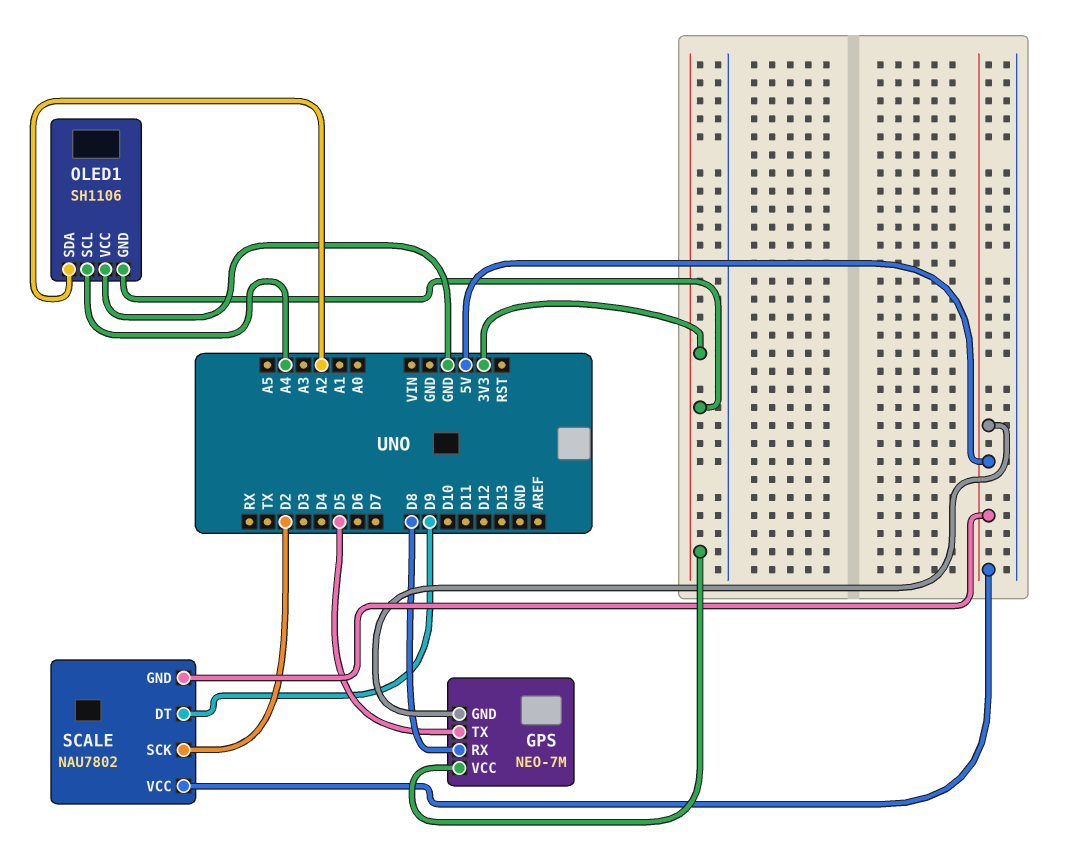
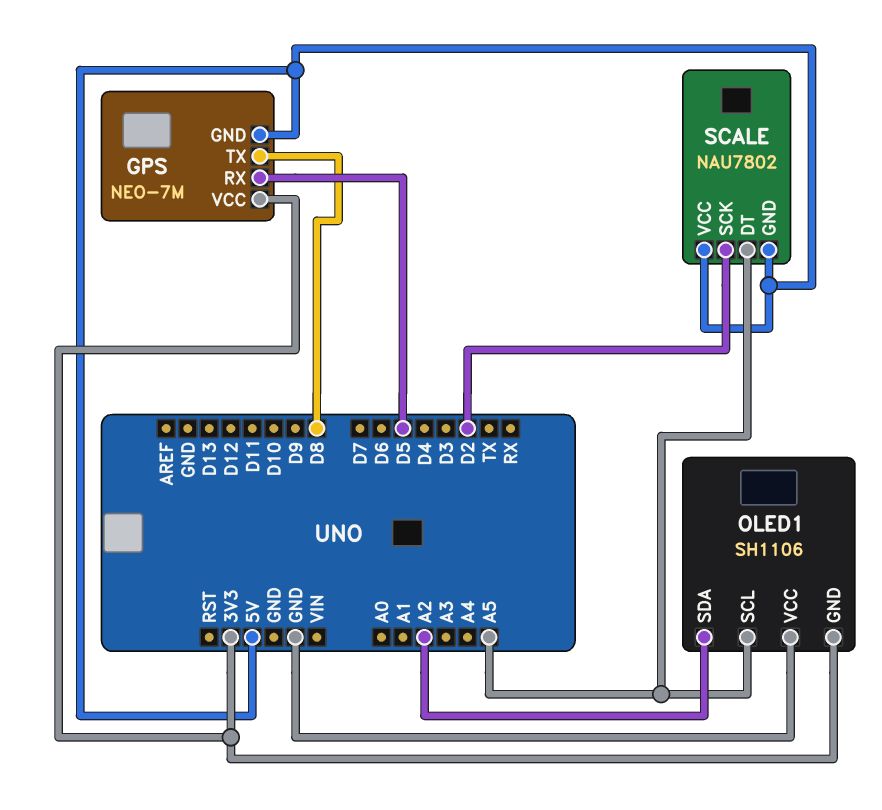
GPS pin RX: D8 -> D5
GPS pin TX: D5 -> D8
OLED1 pin SCL: A4 -> A5
SCALE pin DT: D9 -> A5

